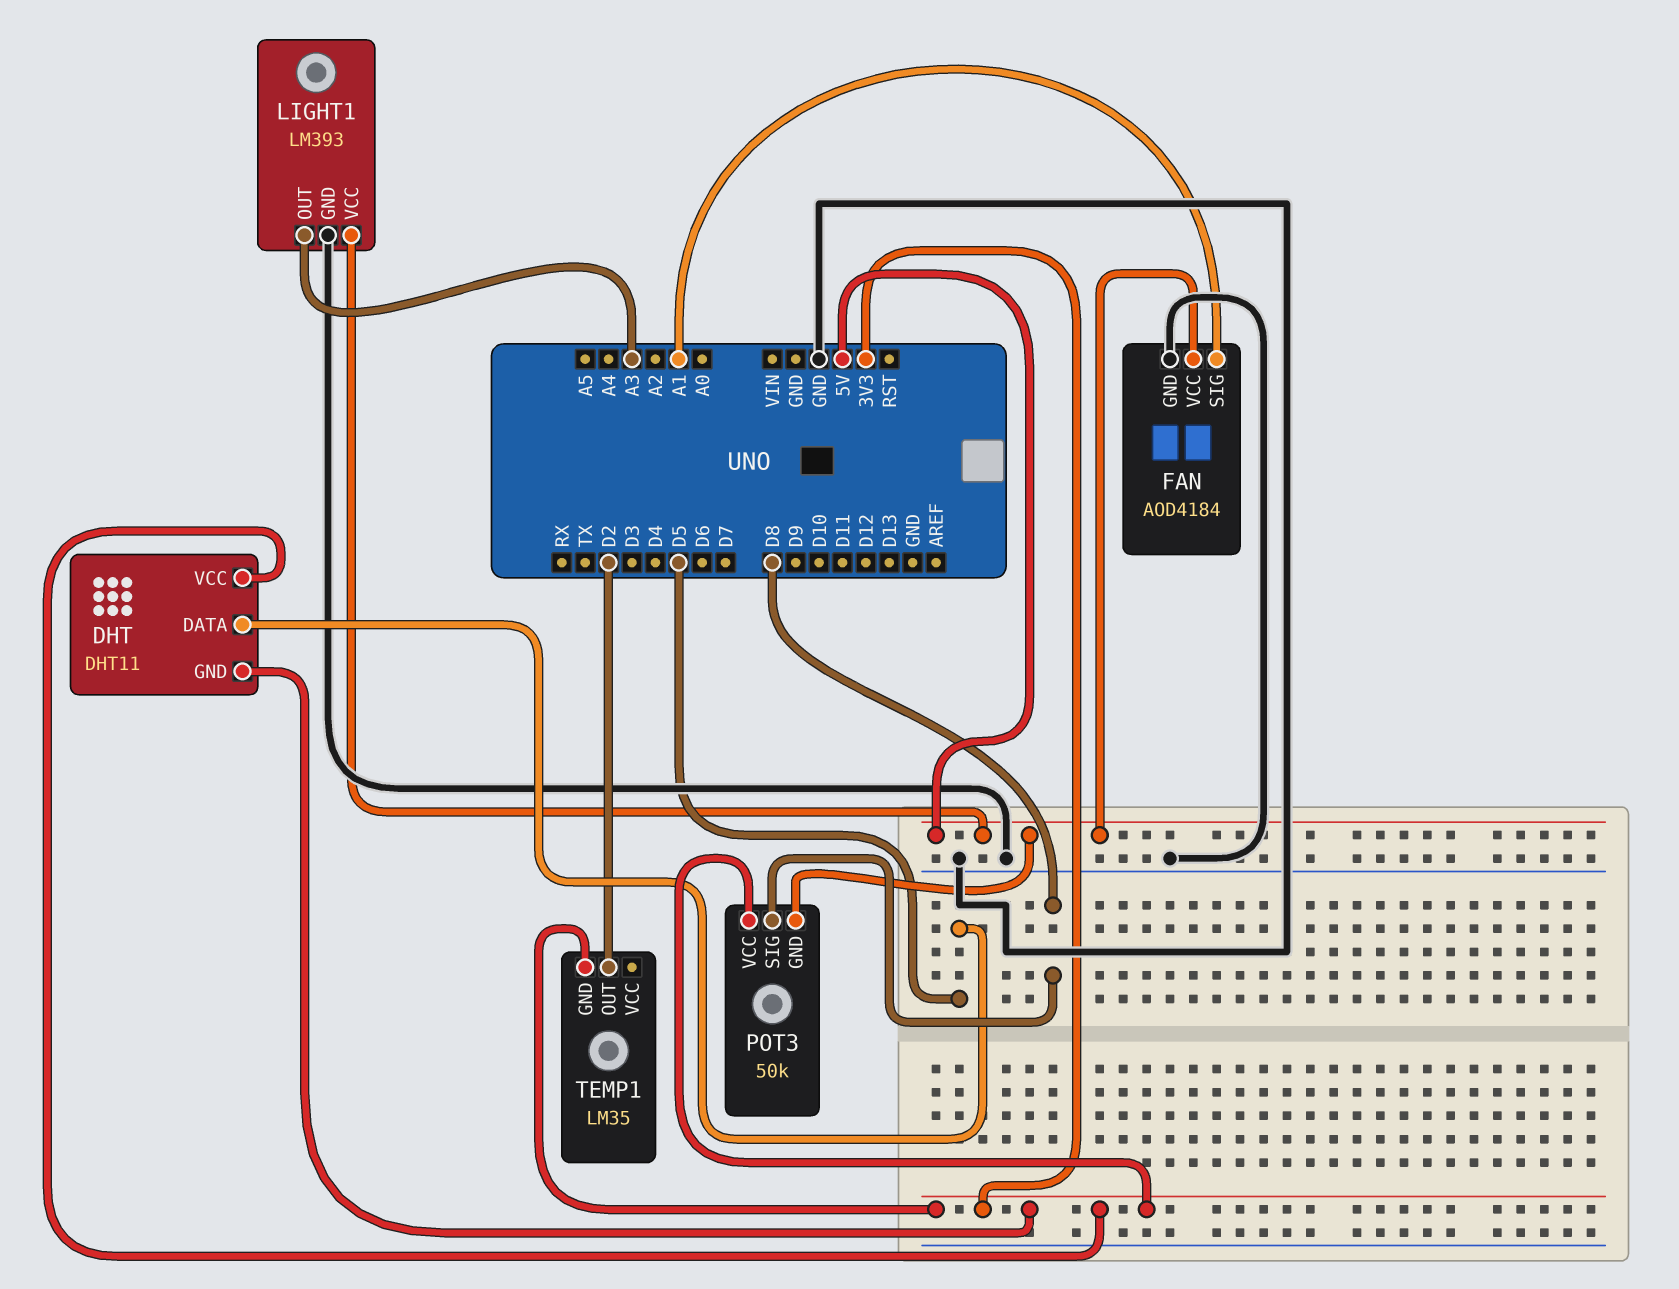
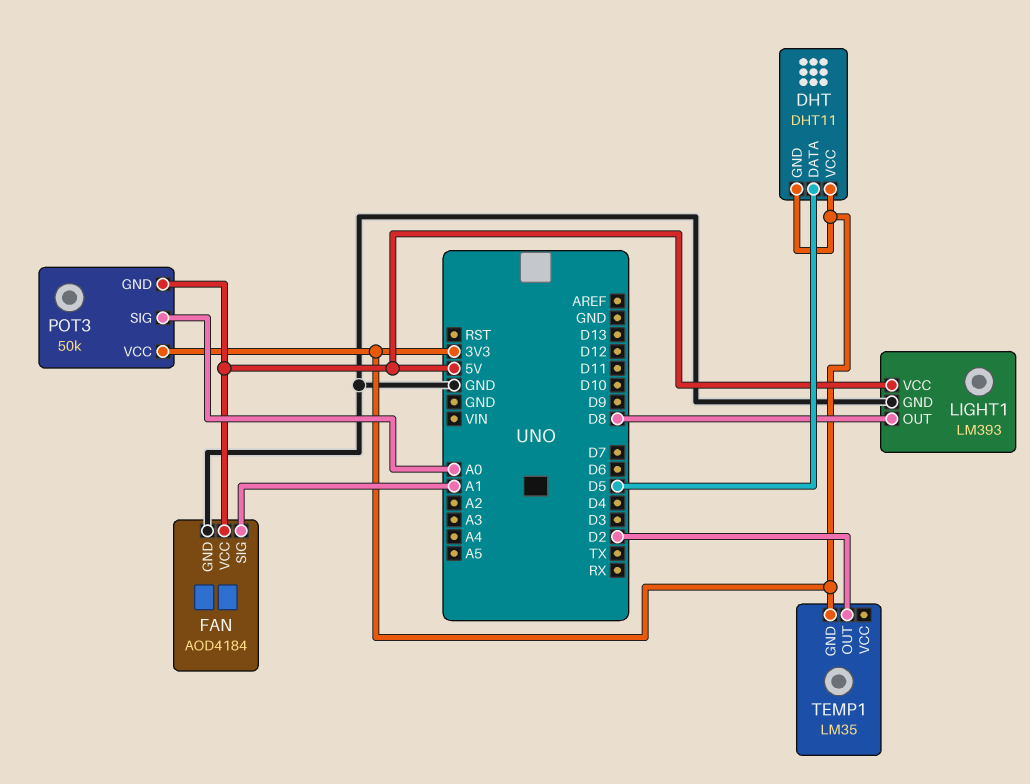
LIGHT1 pin OUT: A3 -> D8
POT3 pin SIG: D8 -> A0

